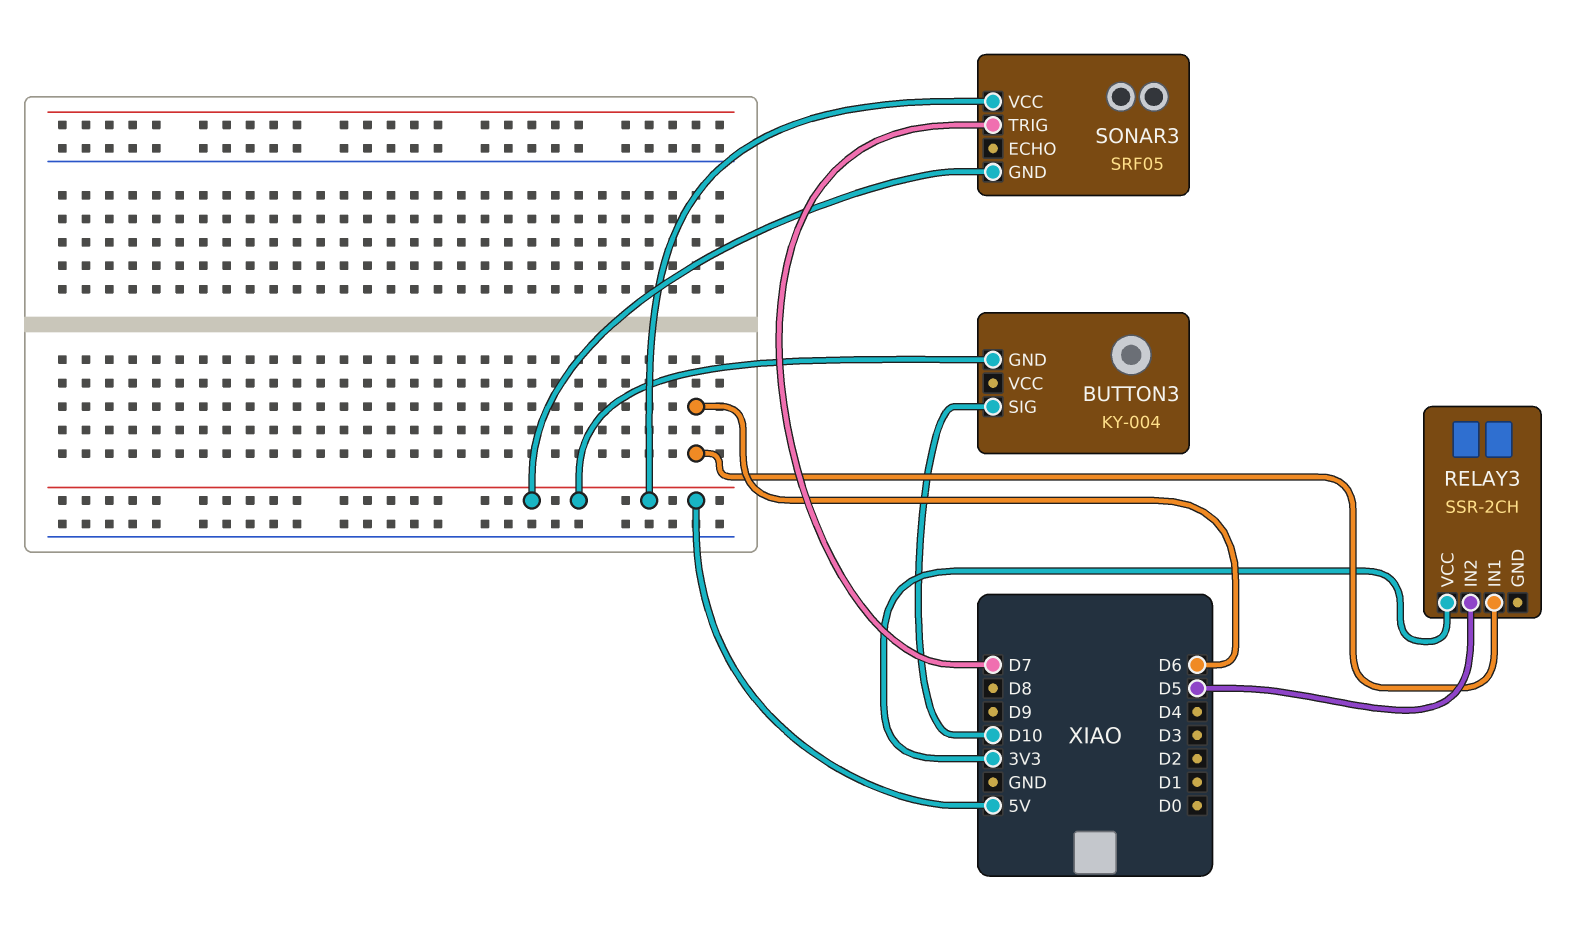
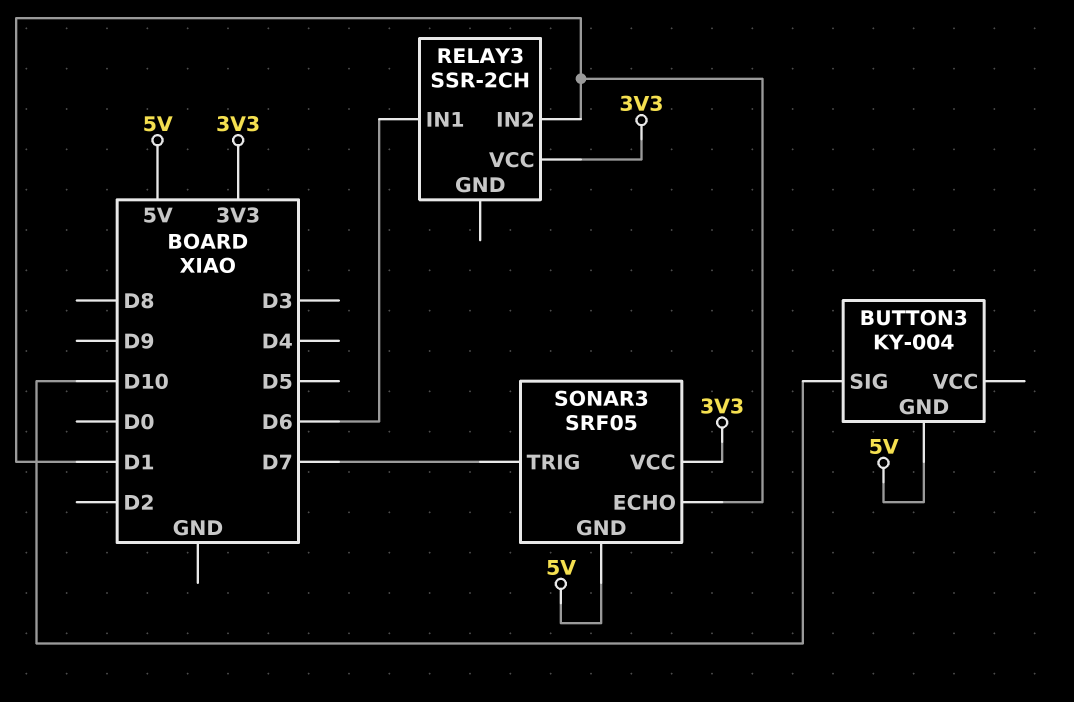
RELAY3 pin IN2: D5 -> D1
SONAR3 pin ECHO: none -> D1
SONAR3 pin VCC: 5V -> 3V3

